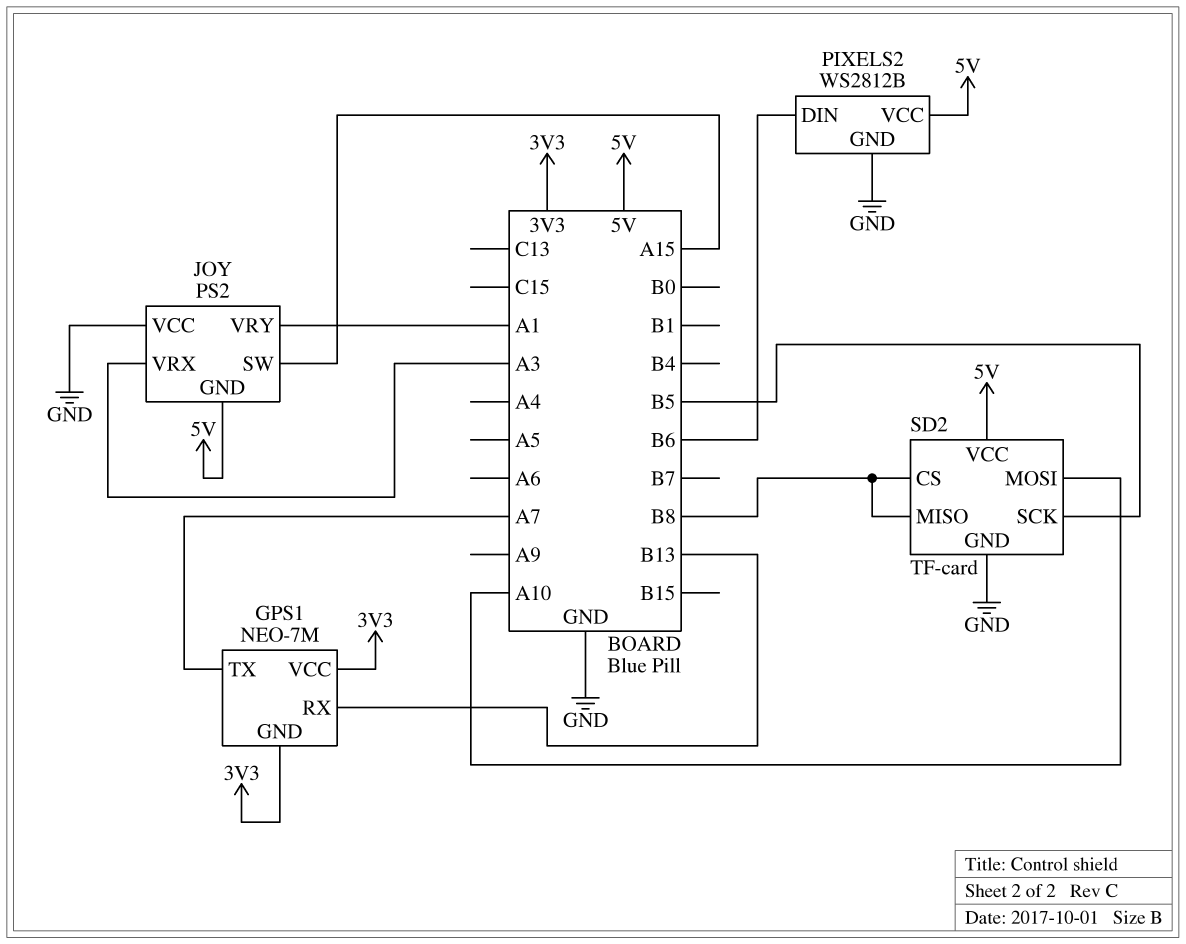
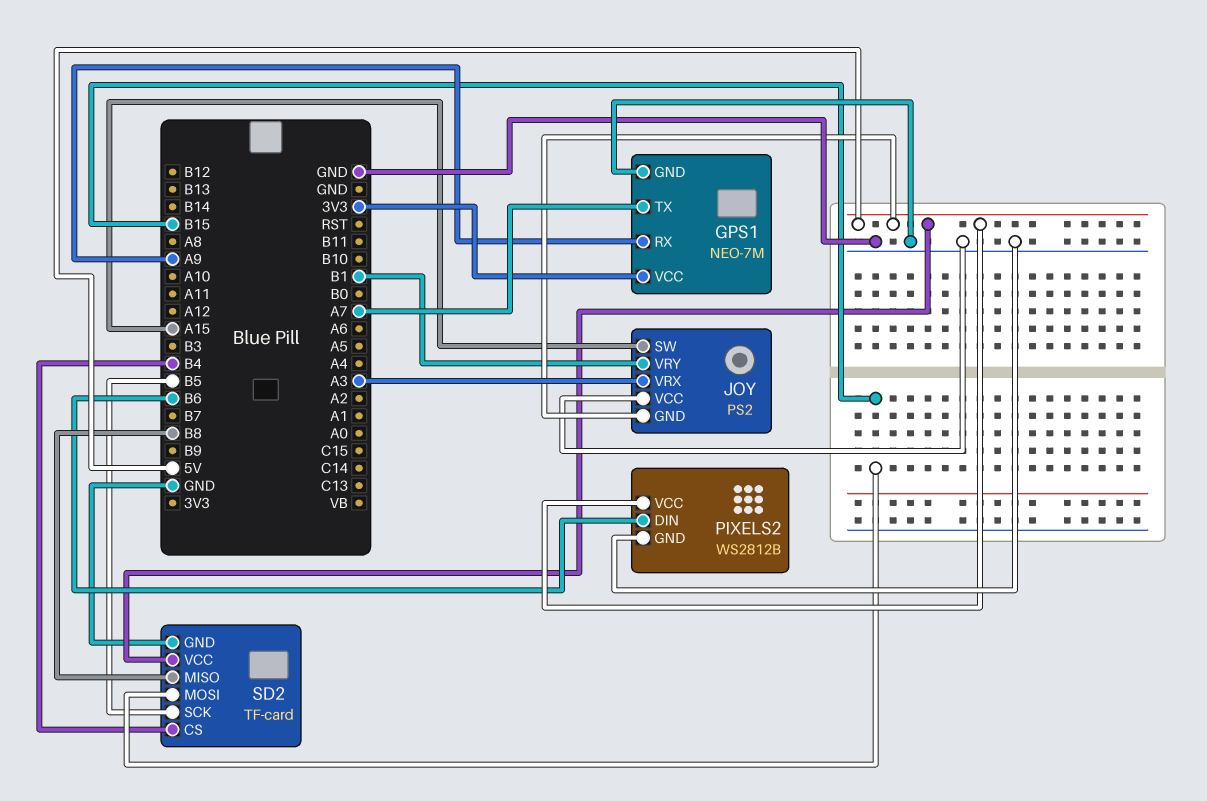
GPS1 pin GND: 3V3 -> GND
GPS1 pin RX: B13 -> A9
JOY pin VRY: A1 -> B1
SD2 pin CS: B8 -> B4
SD2 pin MOSI: A10 -> B15

